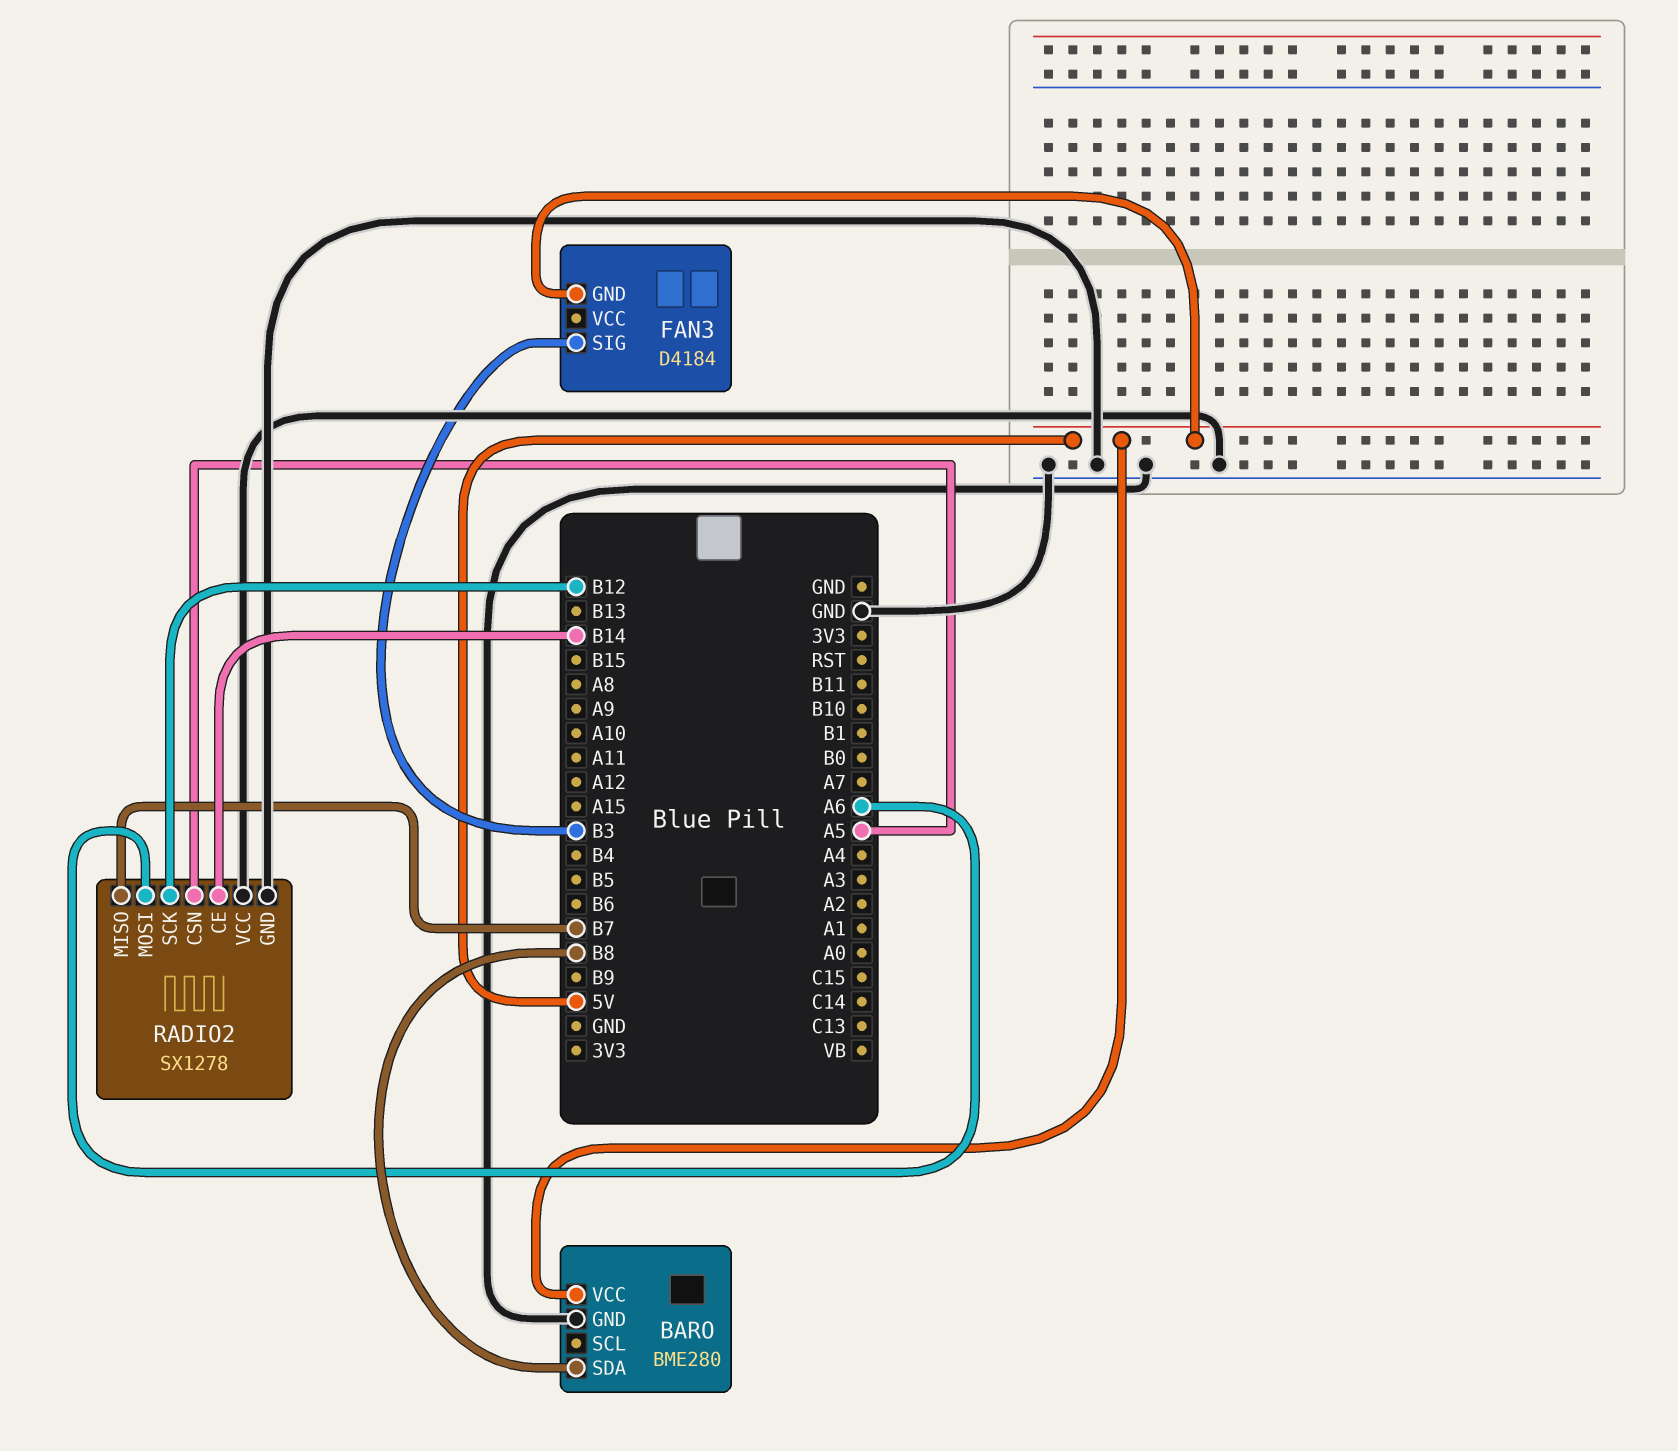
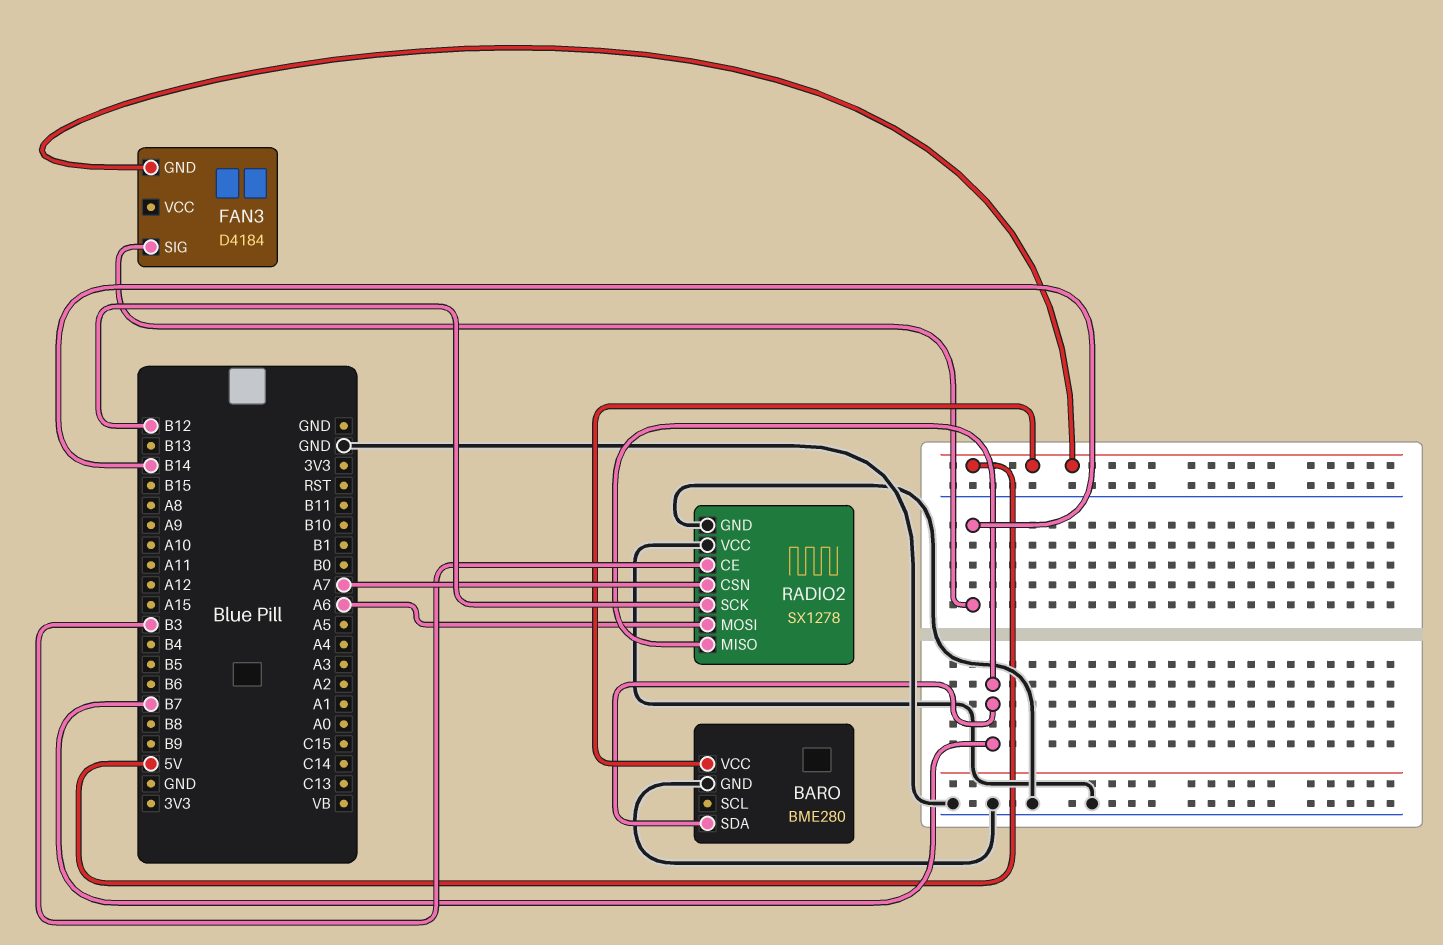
BARO pin SDA: B8 -> B7
FAN3 pin SIG: B3 -> B14
RADIO2 pin CE: B14 -> B3
RADIO2 pin CSN: A5 -> A7

